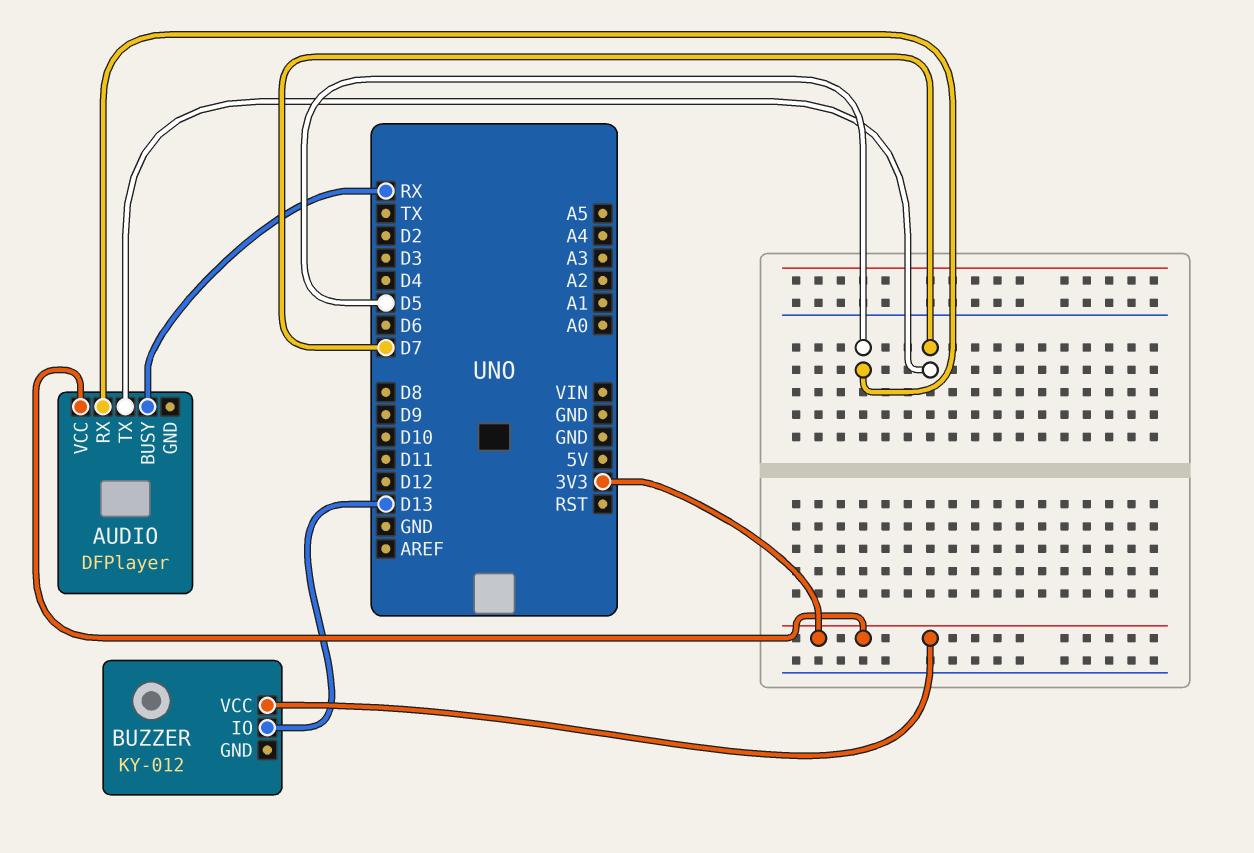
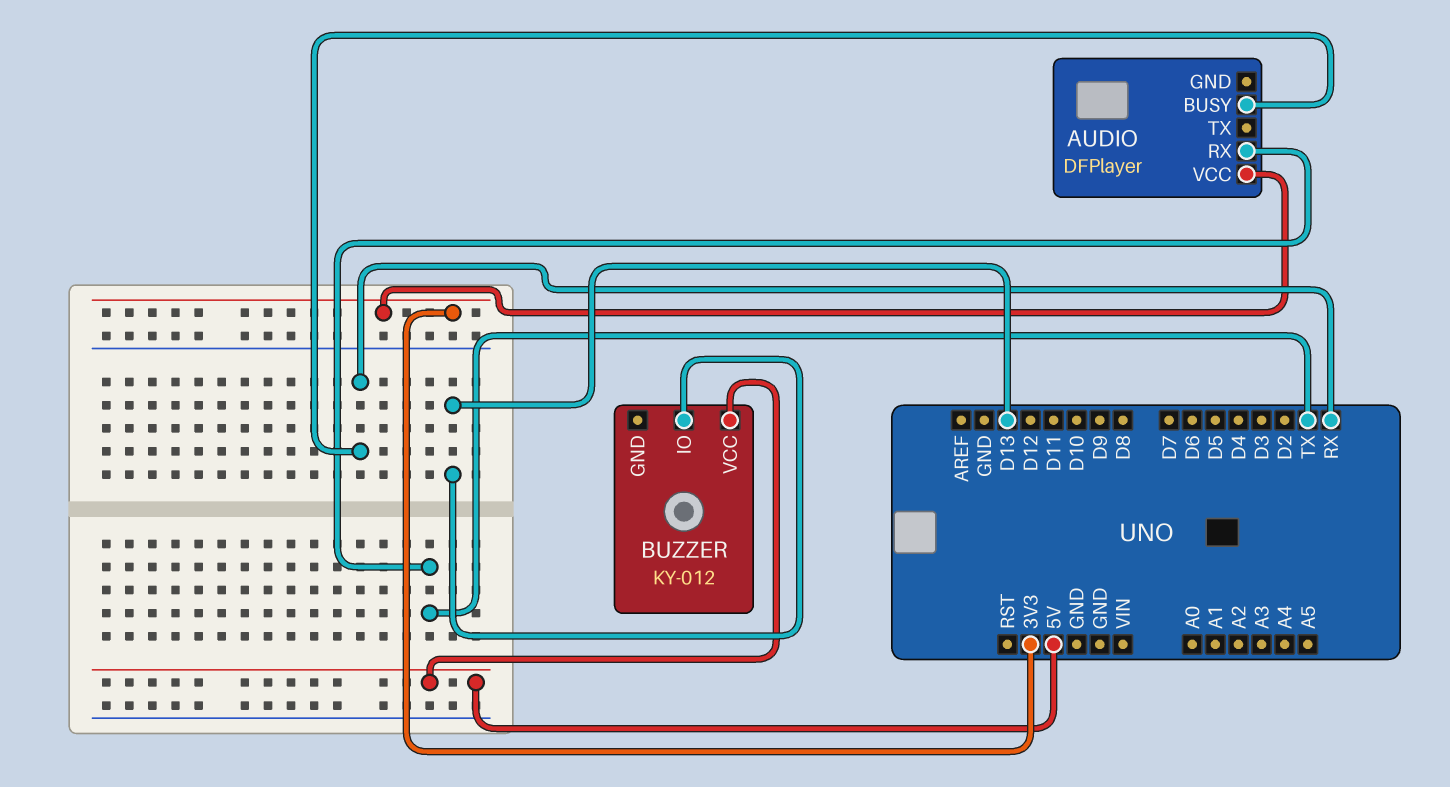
AUDIO pin RX: D5 -> TX
AUDIO pin TX: D7 -> none
BUZZER pin VCC: 3V3 -> 5V

